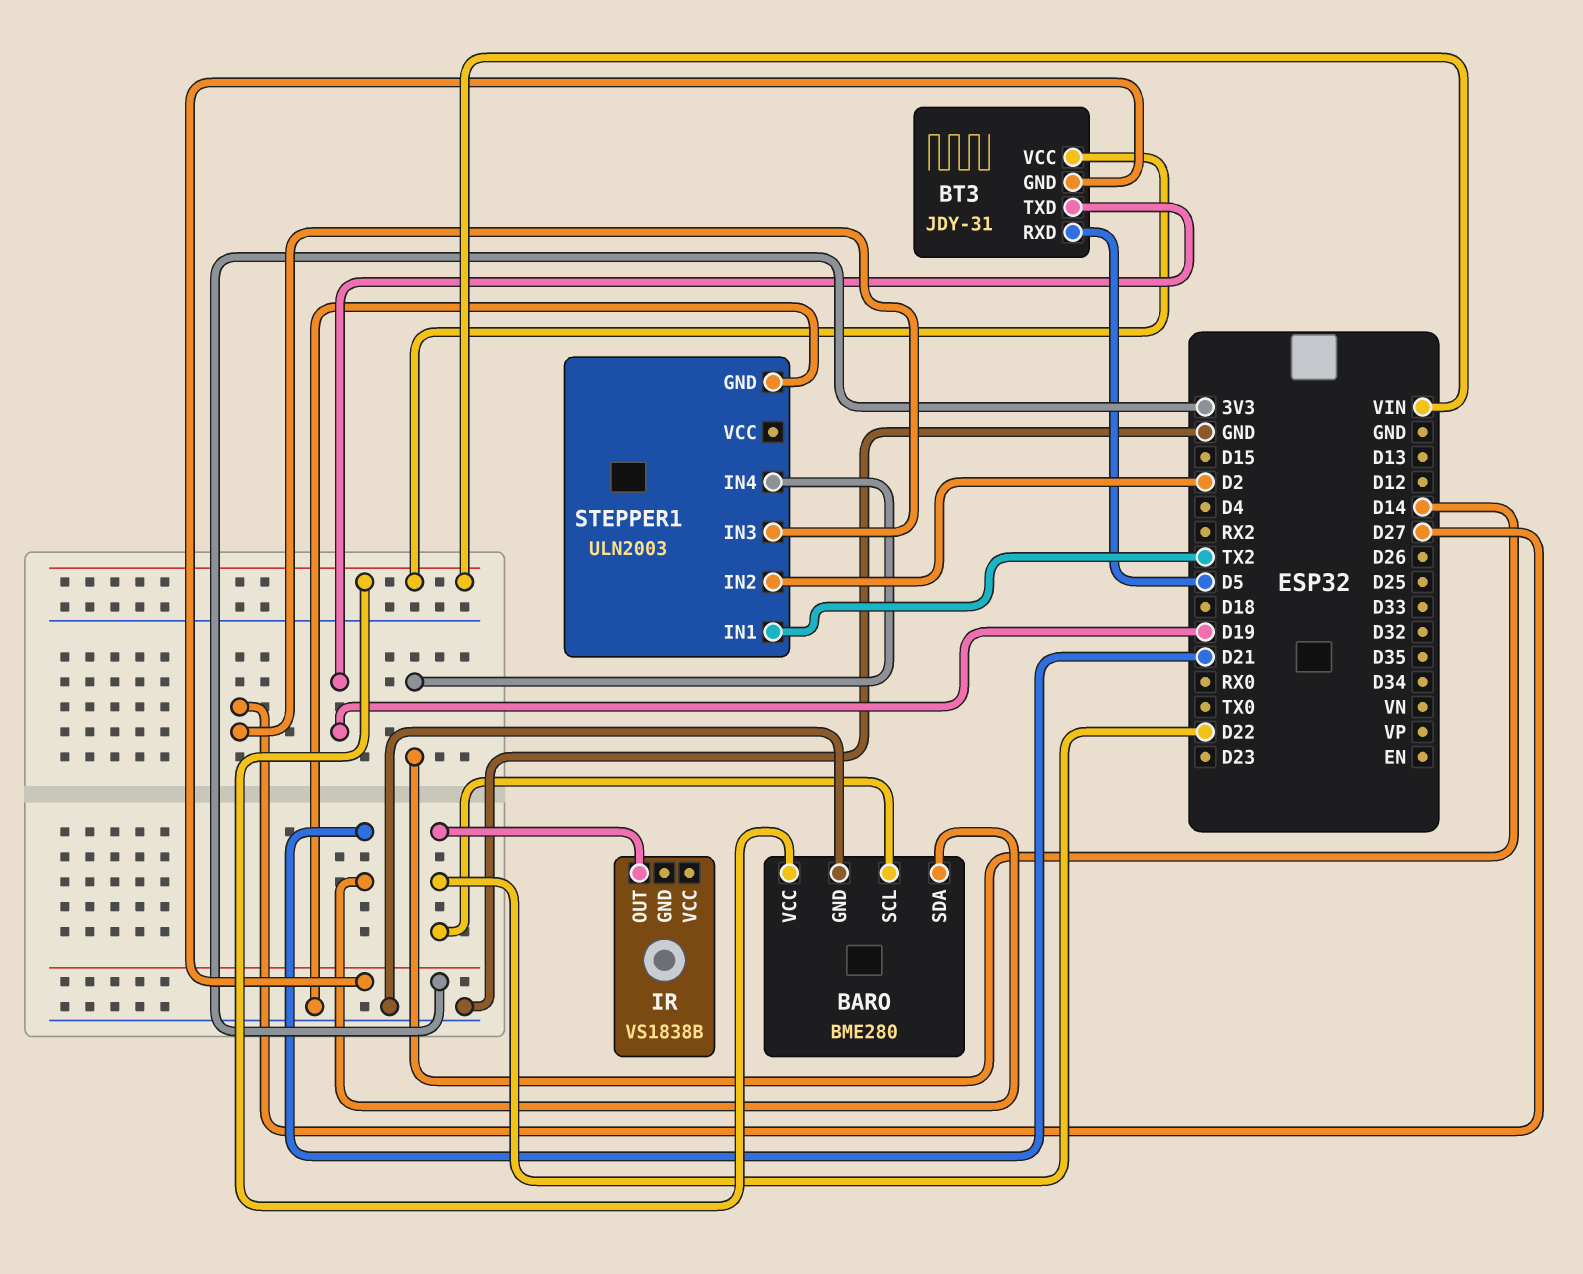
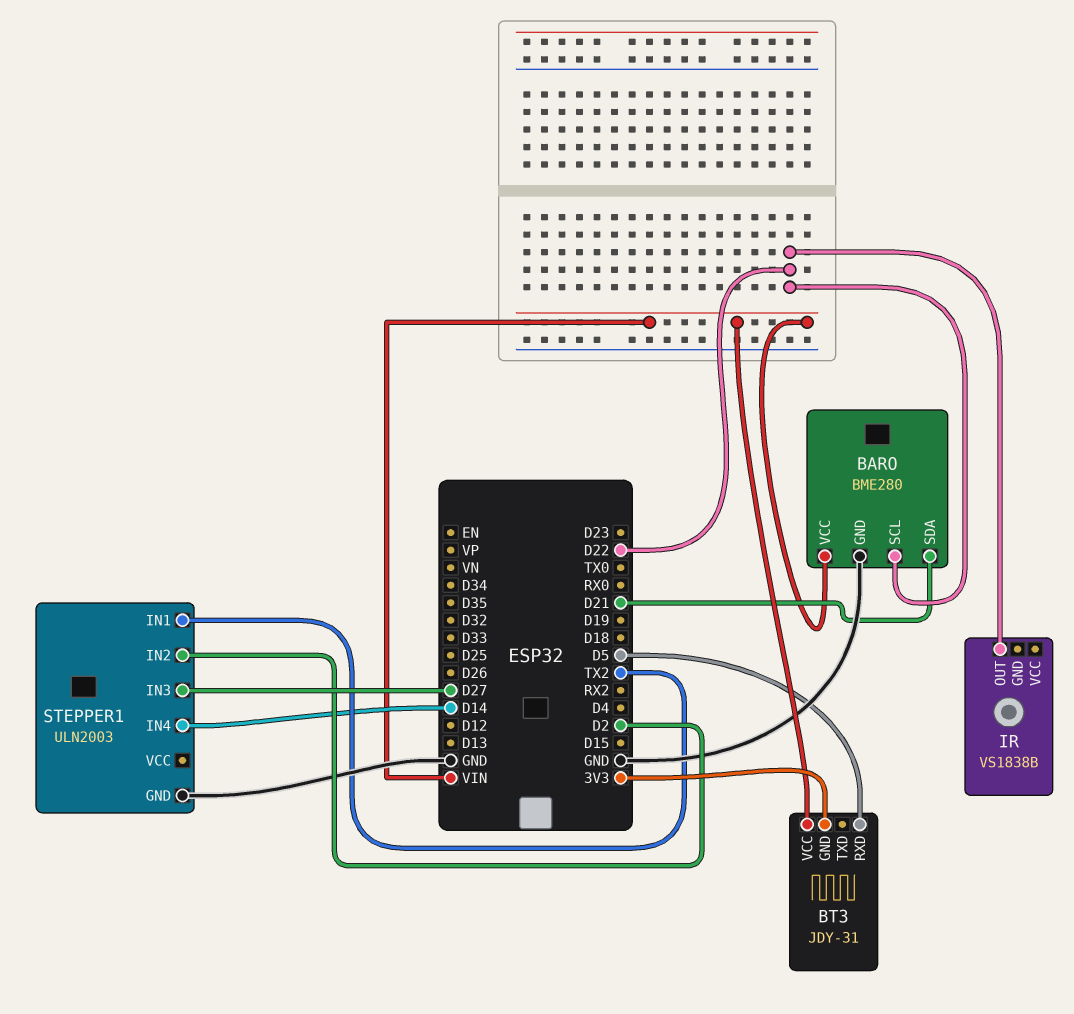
BT3 pin TXD: D19 -> none

